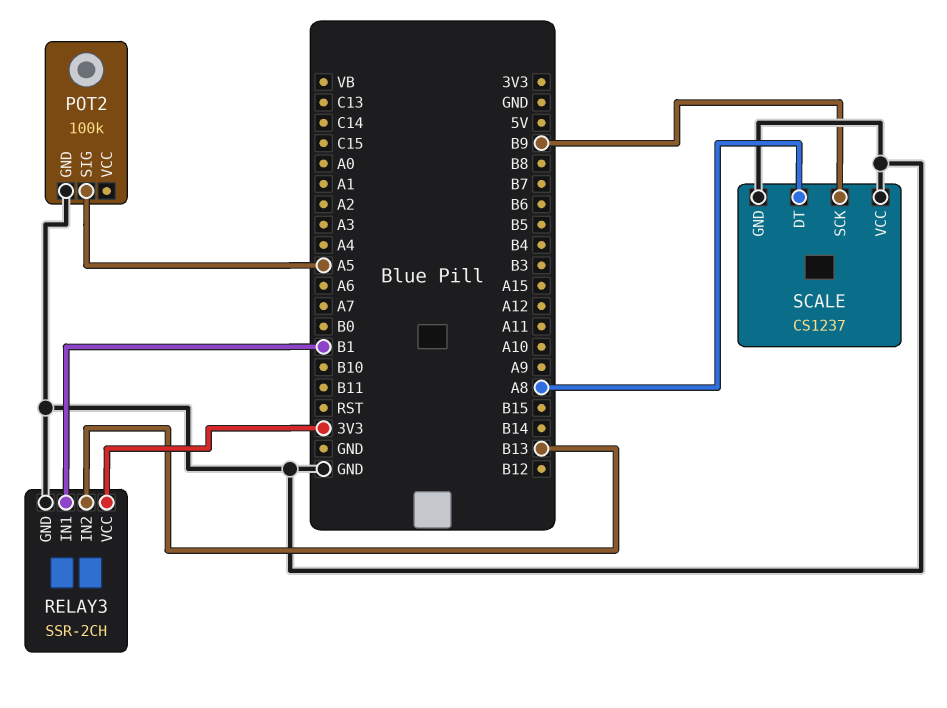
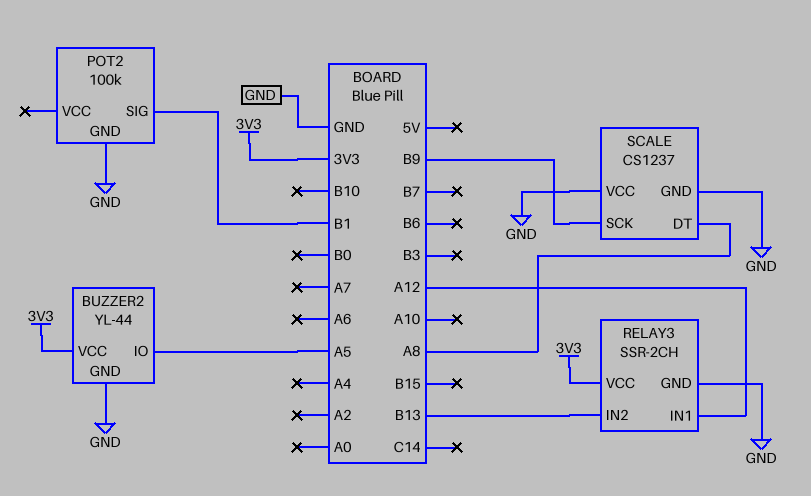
BUZZER2: none -> YL-44
BUZZER2 pin GND: none -> GND
BUZZER2 pin IO: none -> A5
BUZZER2 pin VCC: none -> 3V3
POT2 pin SIG: A5 -> B1
RELAY3 pin IN1: B1 -> A12

